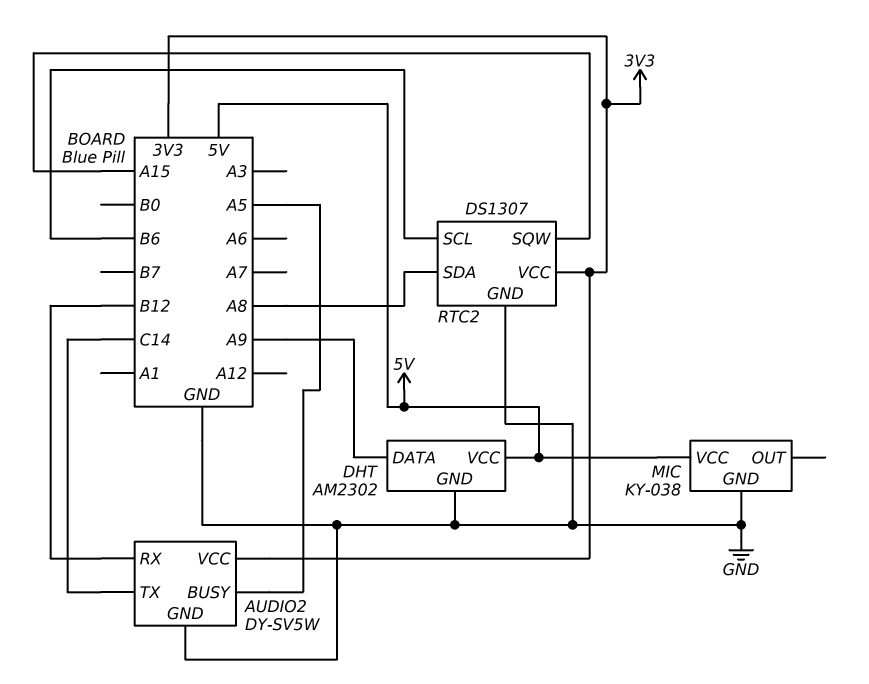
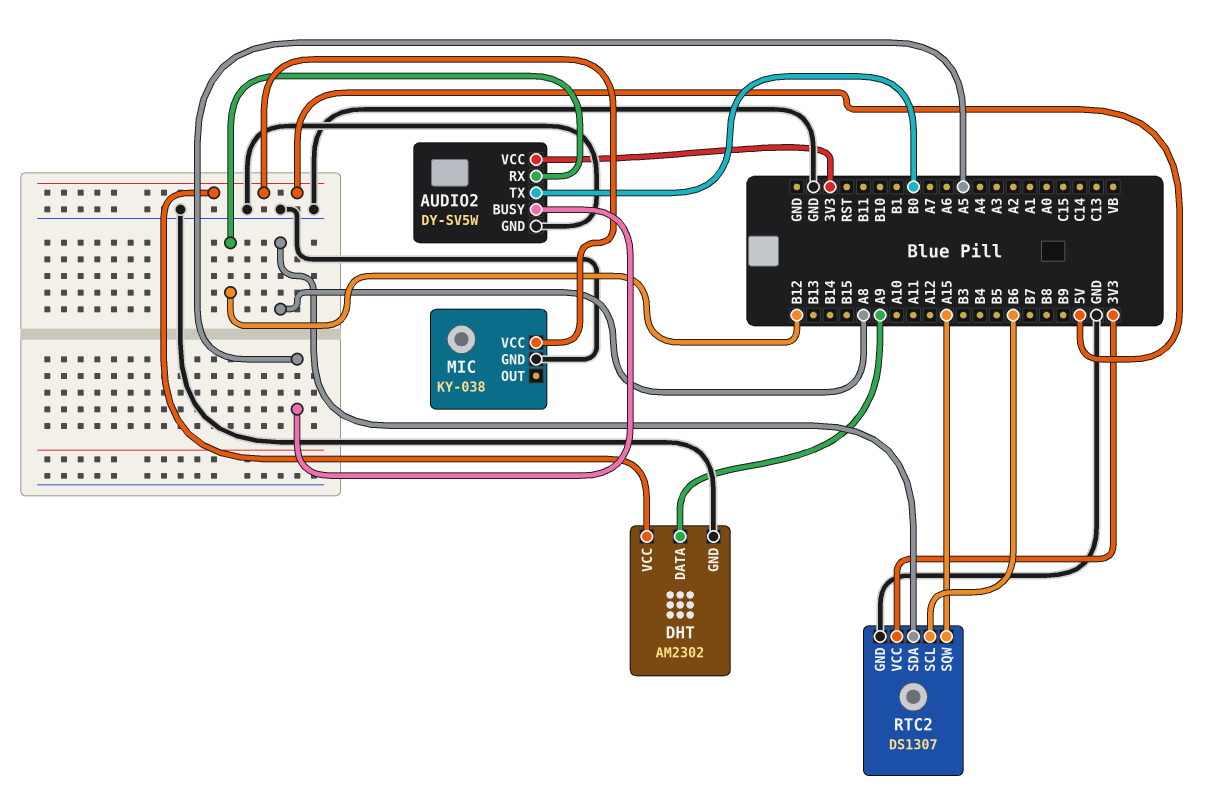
AUDIO2 pin TX: C14 -> B0

